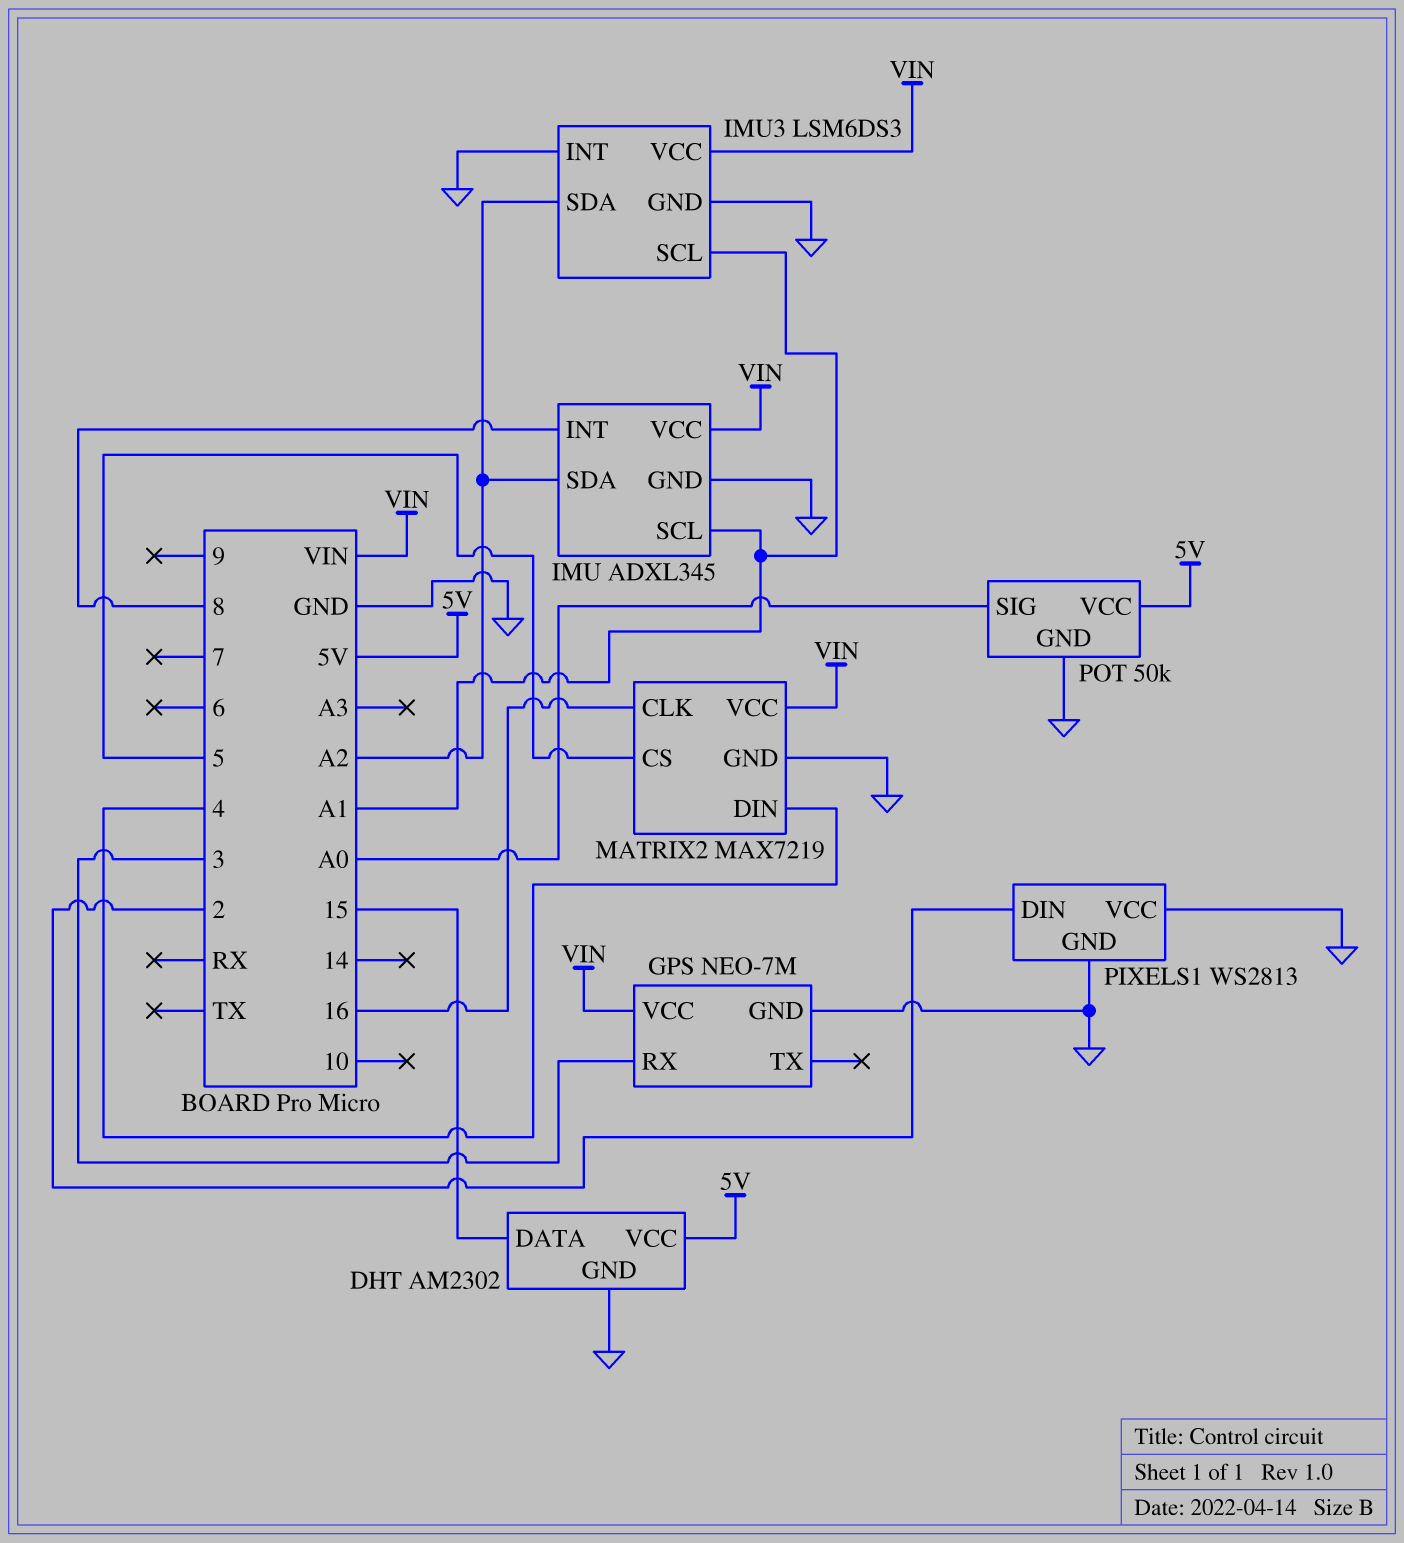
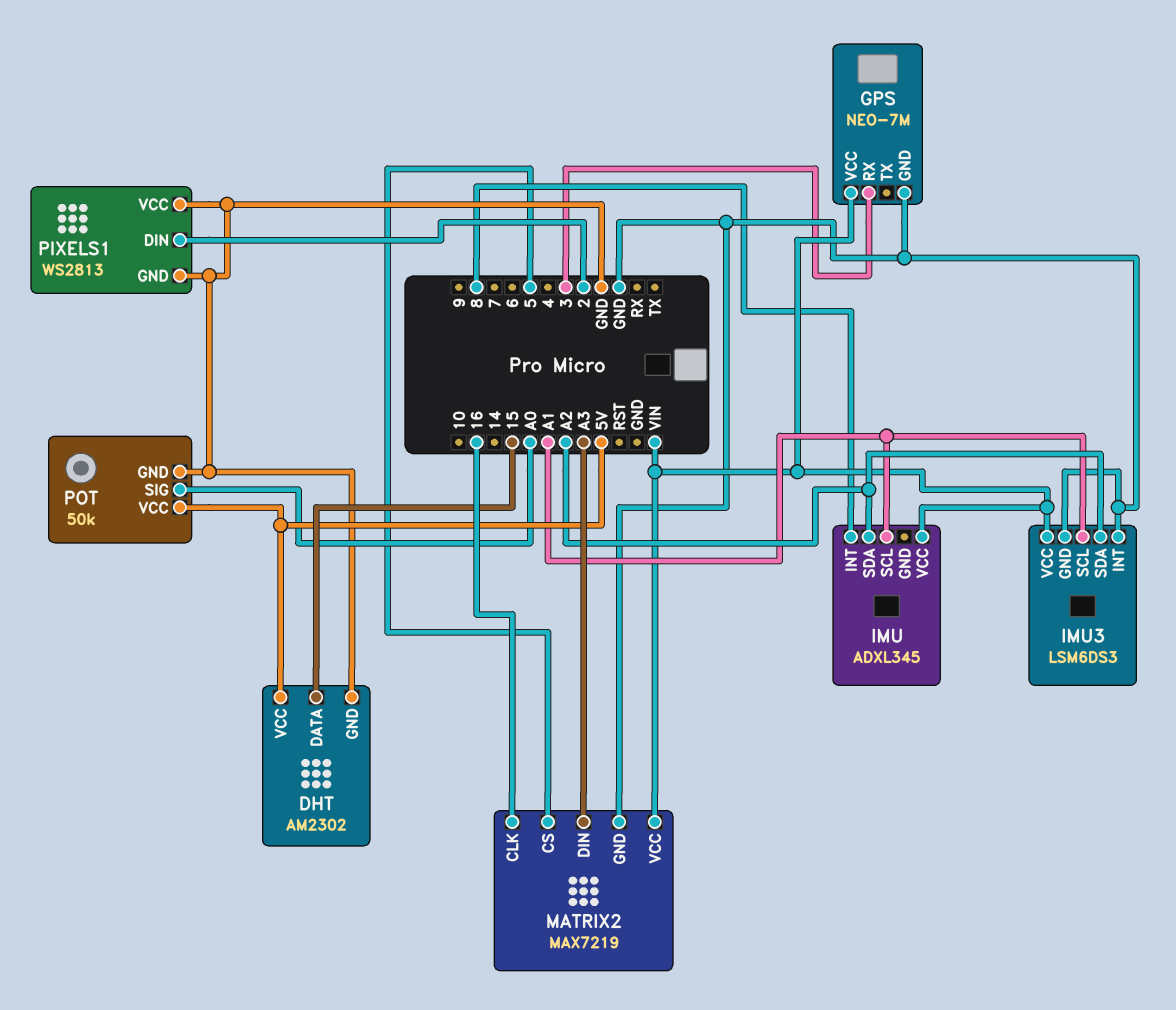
IMU pin GND: GND -> none
MATRIX2 pin DIN: 4 -> A3

